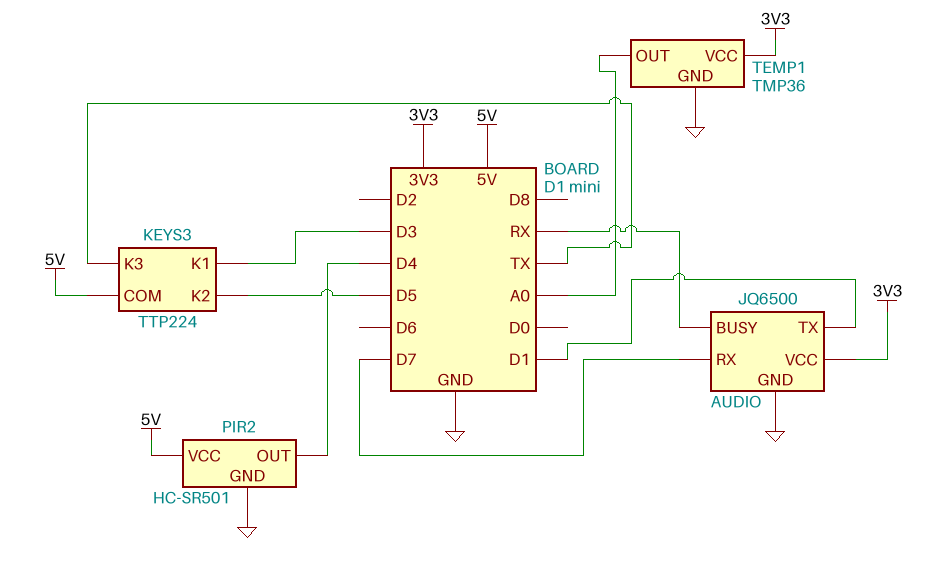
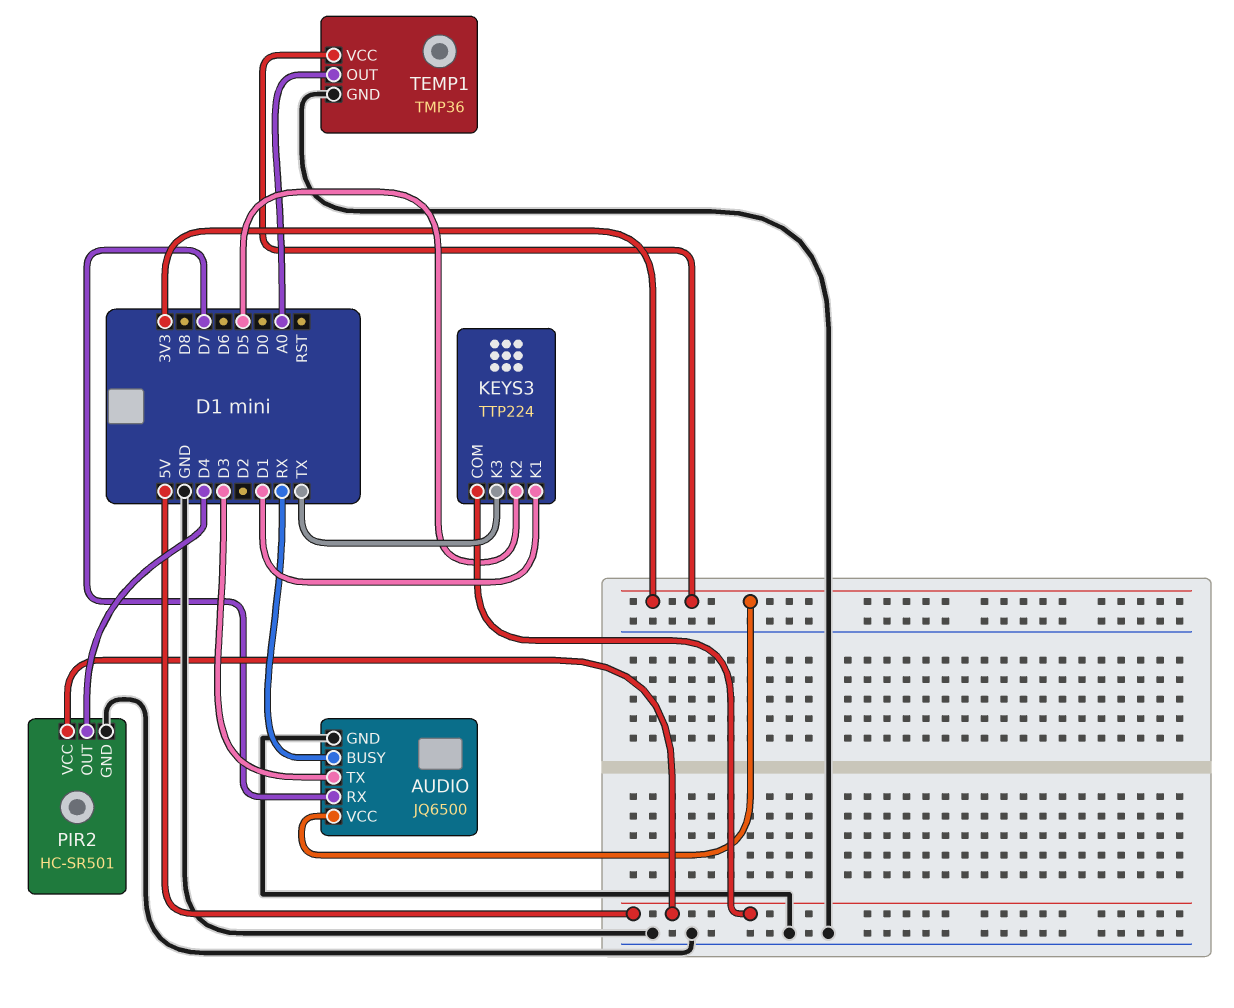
AUDIO pin TX: D1 -> D3
KEYS3 pin K1: D3 -> D1

